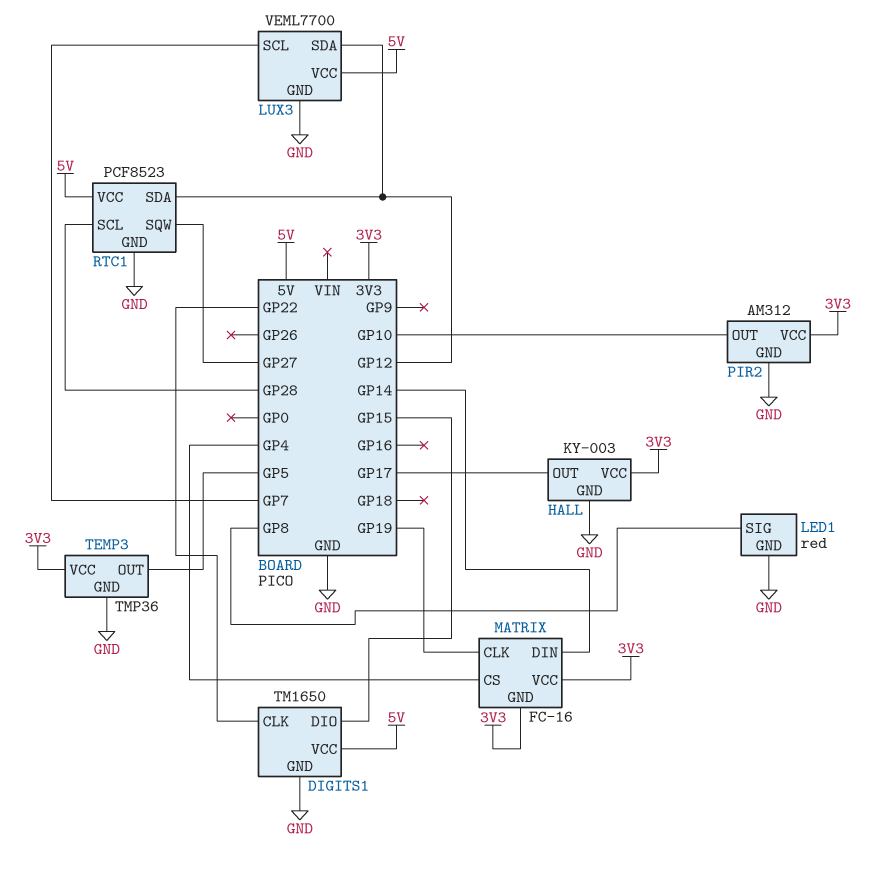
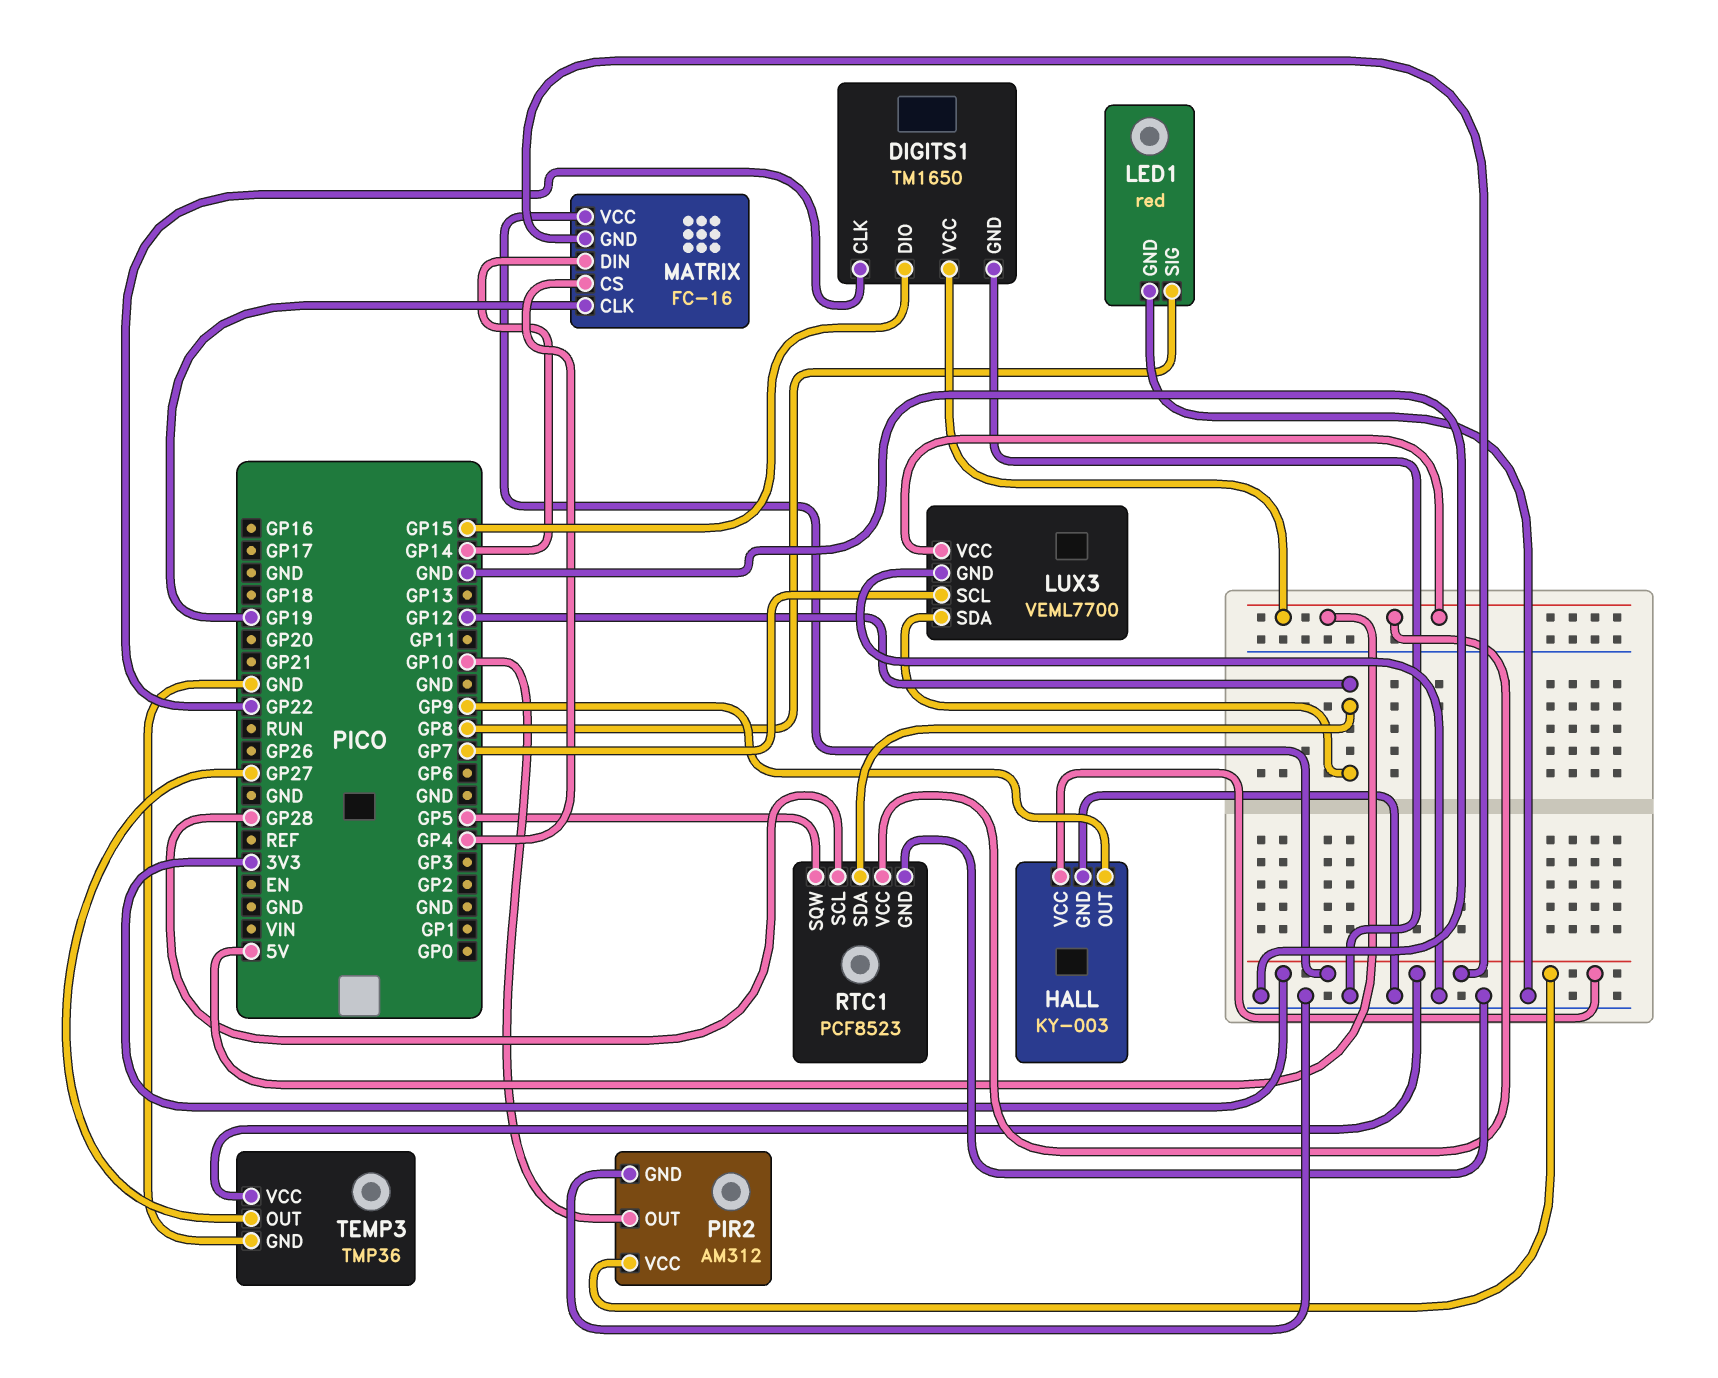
HALL pin OUT: GP17 -> GP9
RTC1 pin SQW: GP27 -> GP5
TEMP3 pin OUT: GP5 -> GP27

